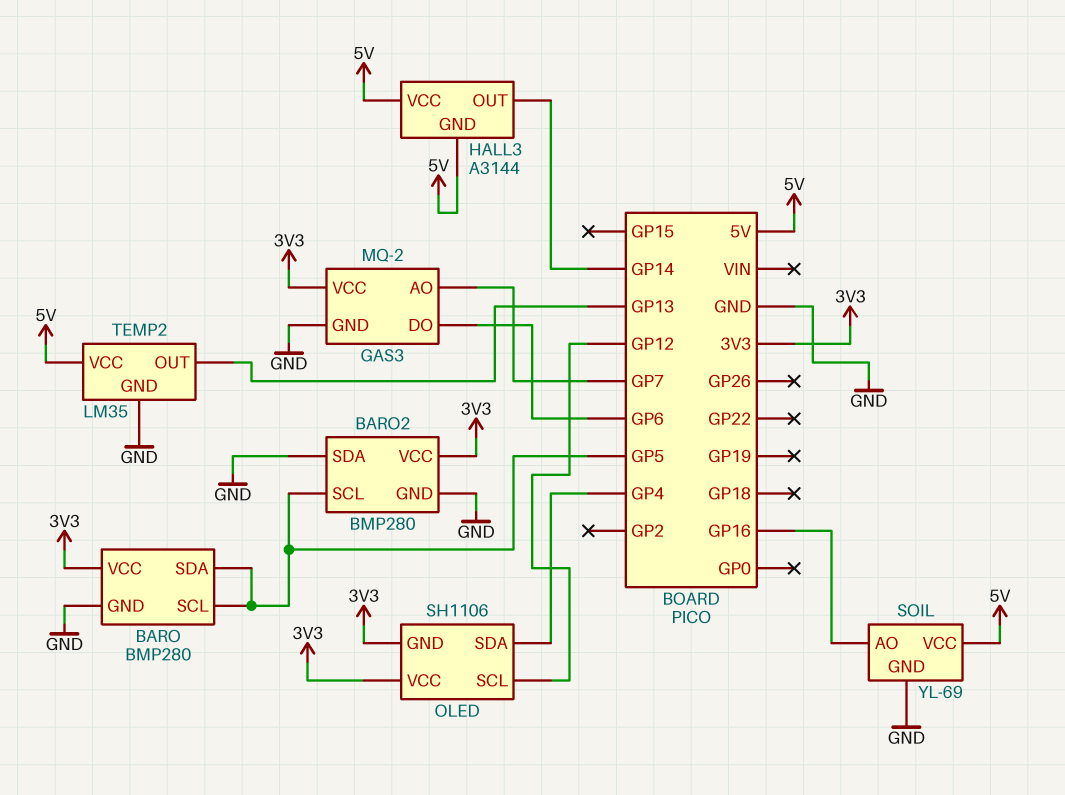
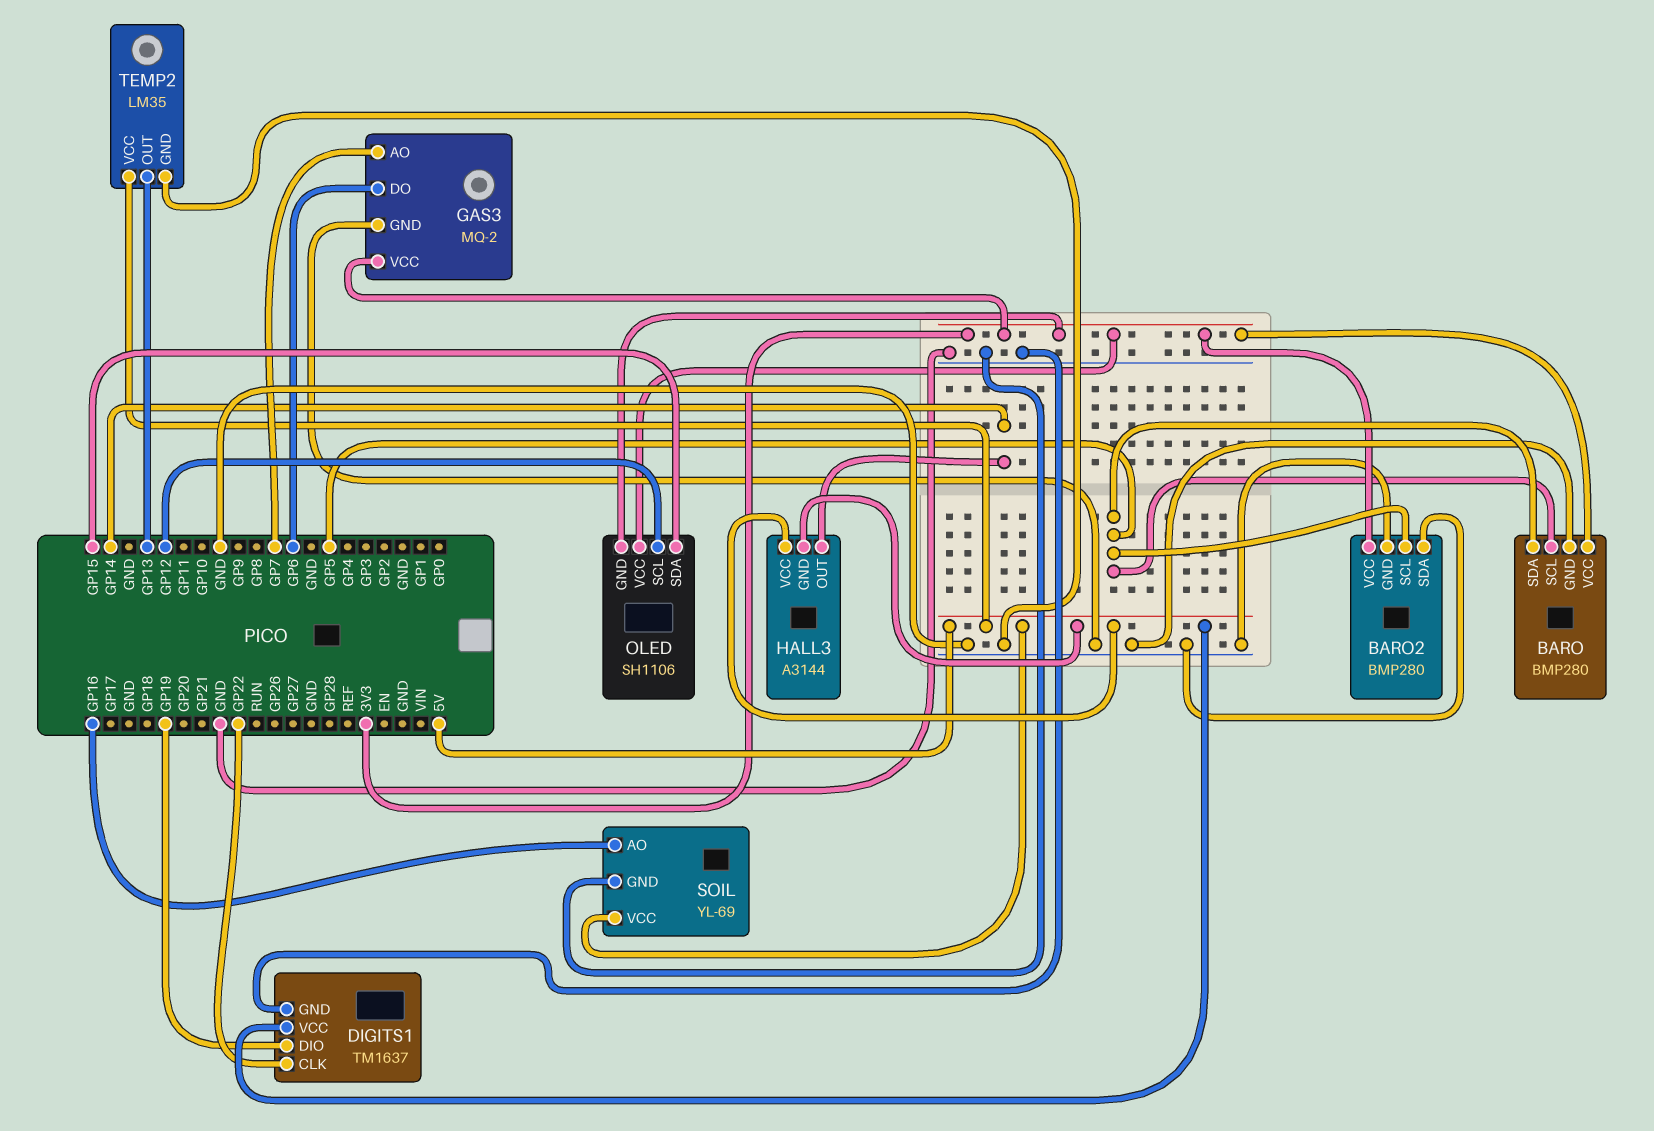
DIGITS1: none -> TM1637
DIGITS1 pin CLK: none -> GP22
DIGITS1 pin DIO: none -> GP19
DIGITS1 pin GND: none -> GND
DIGITS1 pin VCC: none -> 5V
OLED pin SDA: GP4 -> GP15

